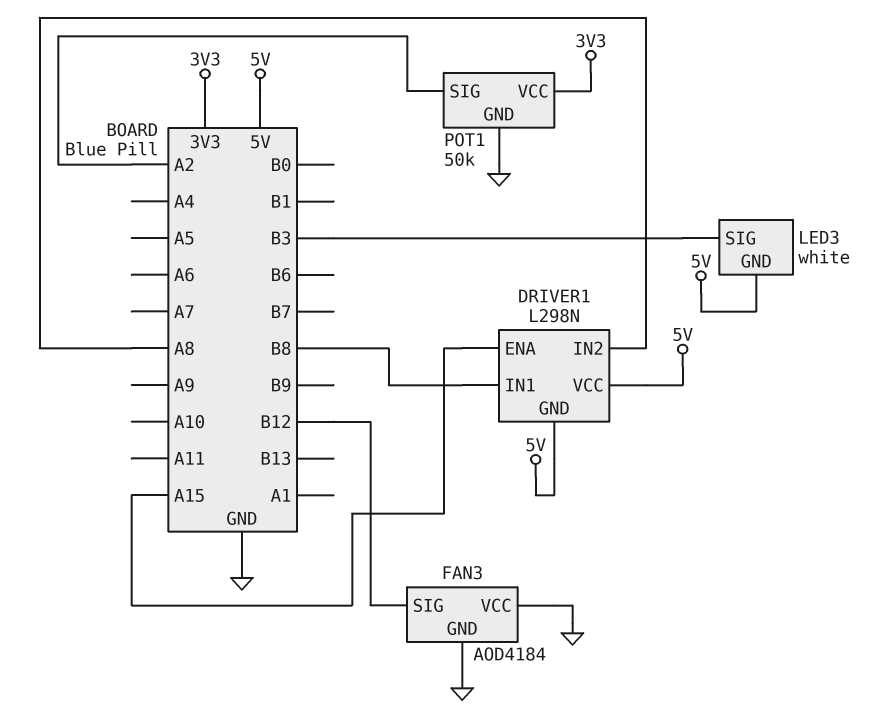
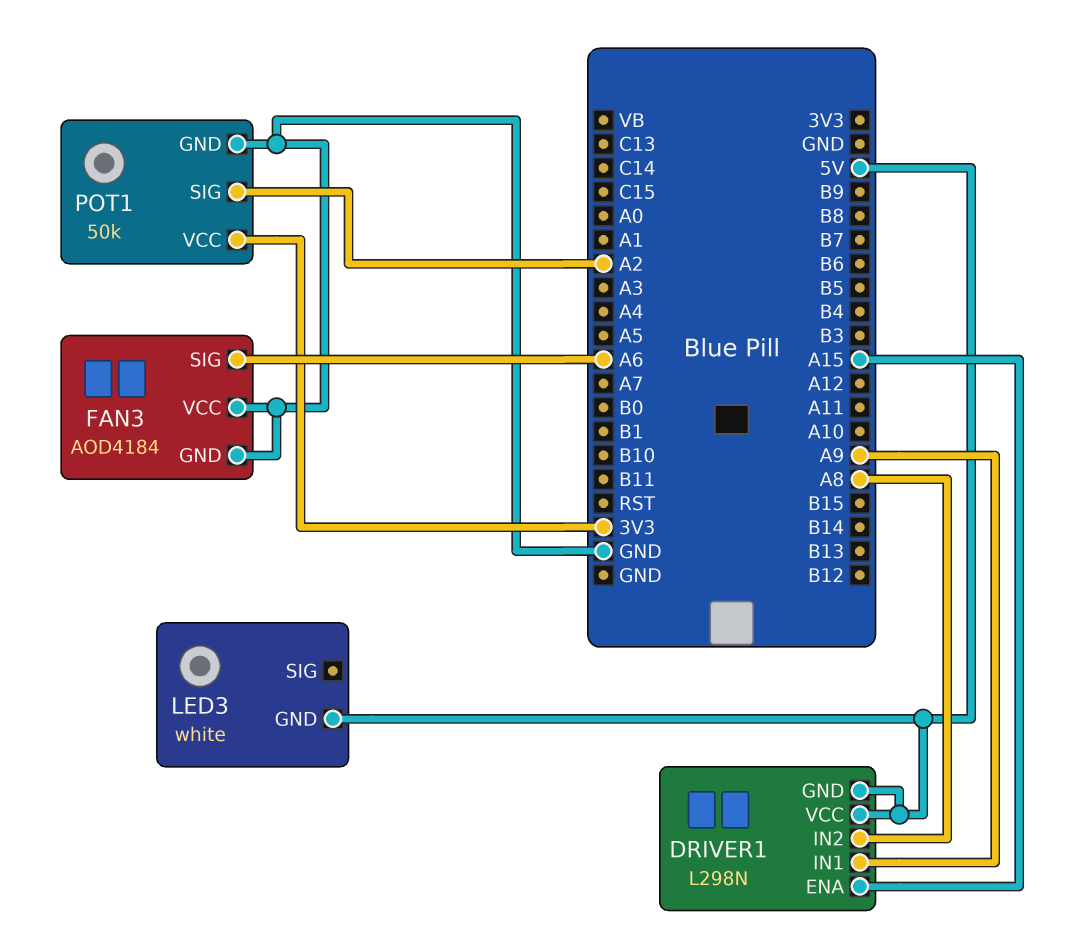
DRIVER1 pin IN1: B8 -> A9
FAN3 pin SIG: B12 -> A6
LED3 pin SIG: B3 -> none

